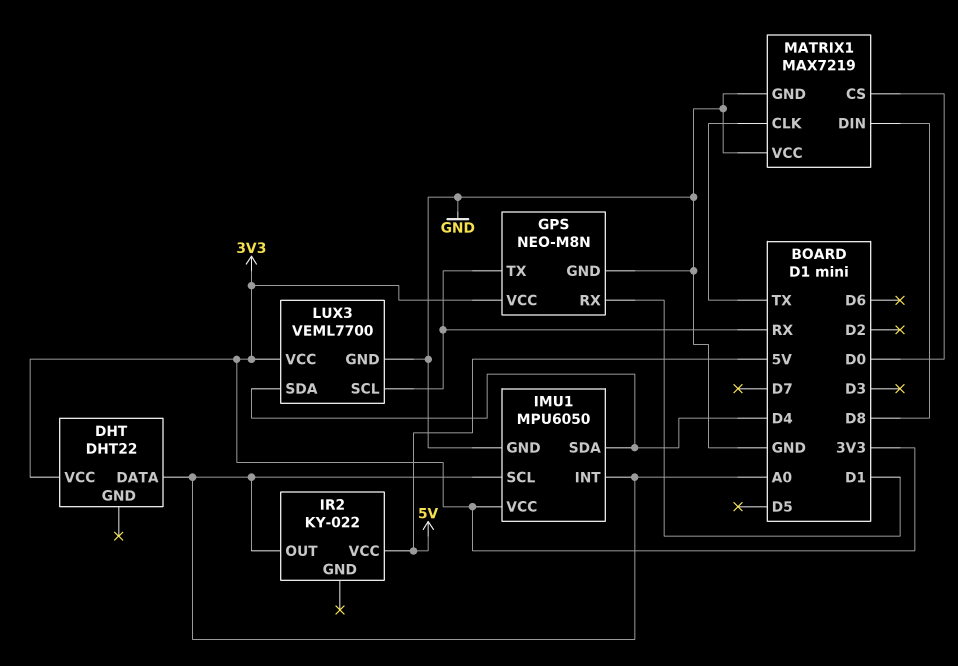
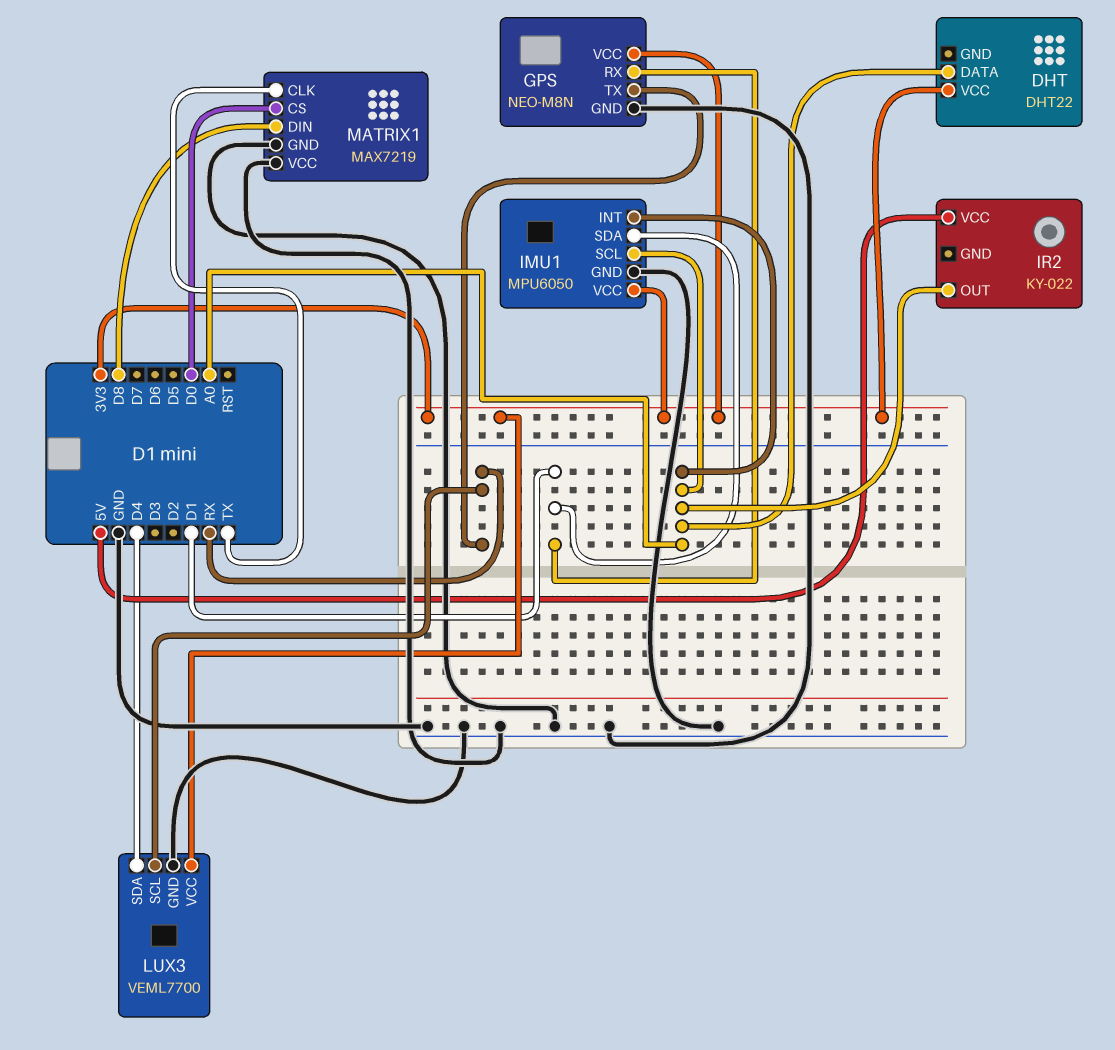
IMU1 pin SDA: D4 -> D1

